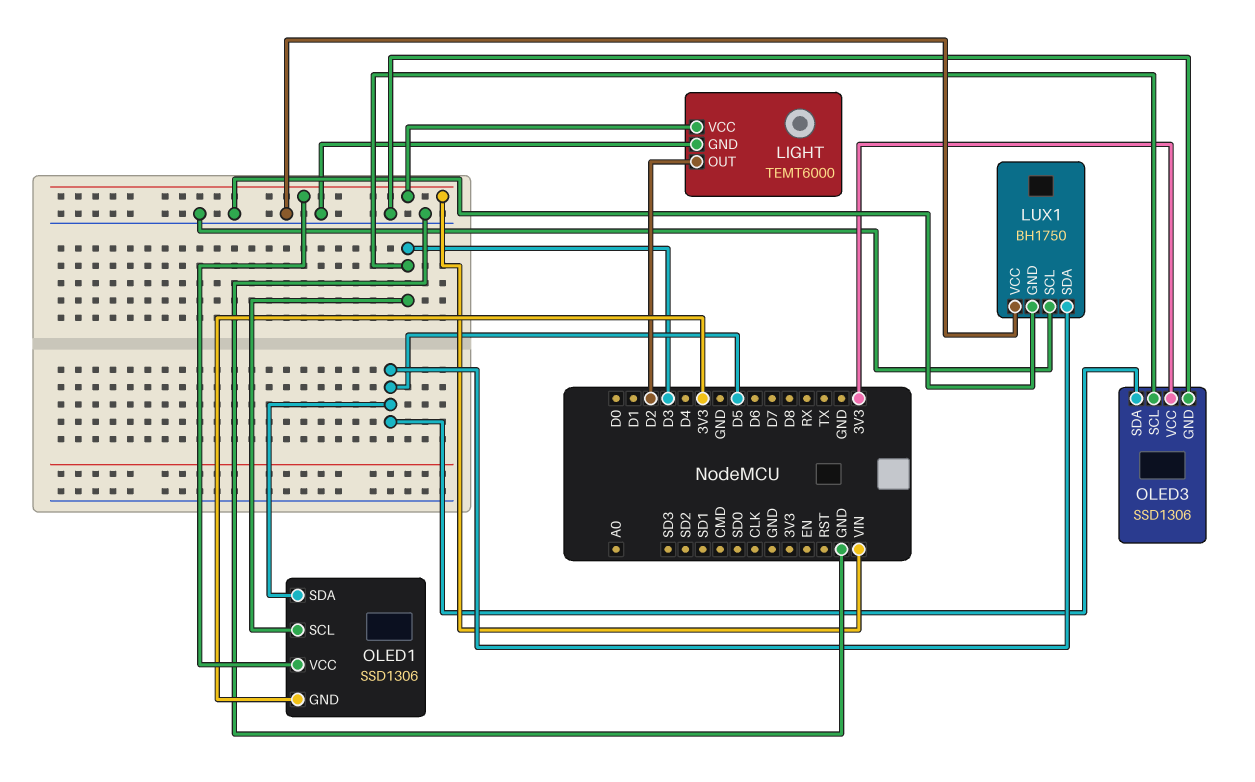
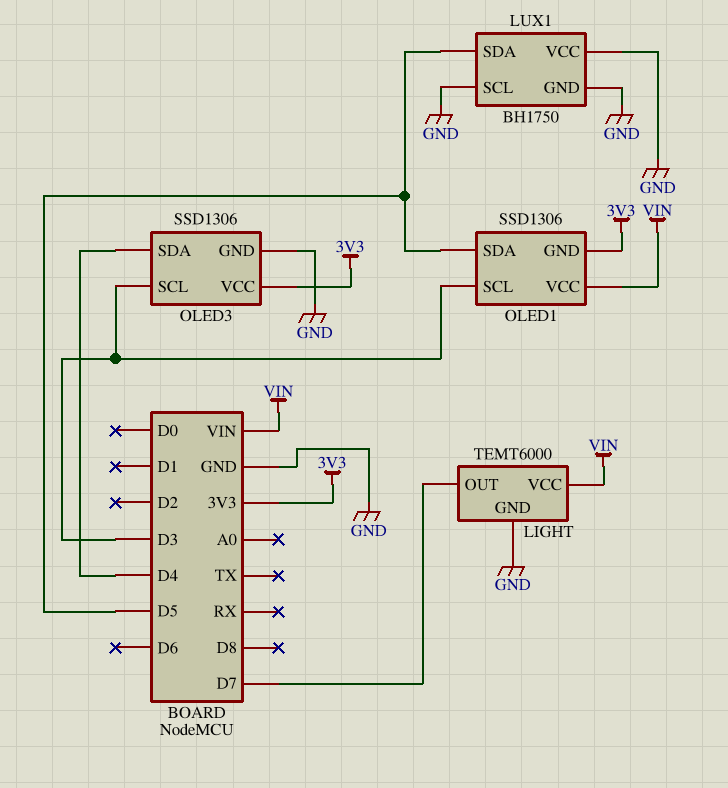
LIGHT pin OUT: D2 -> D7
OLED3 pin SDA: D5 -> D4

